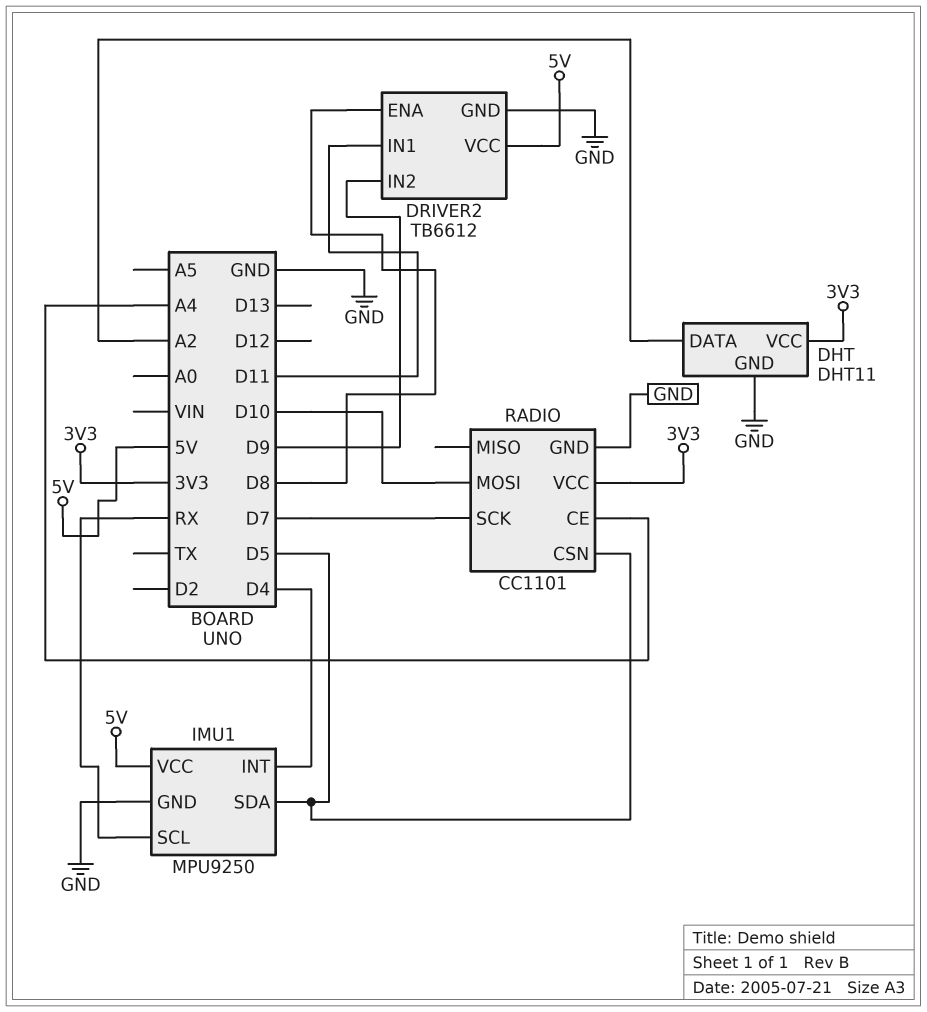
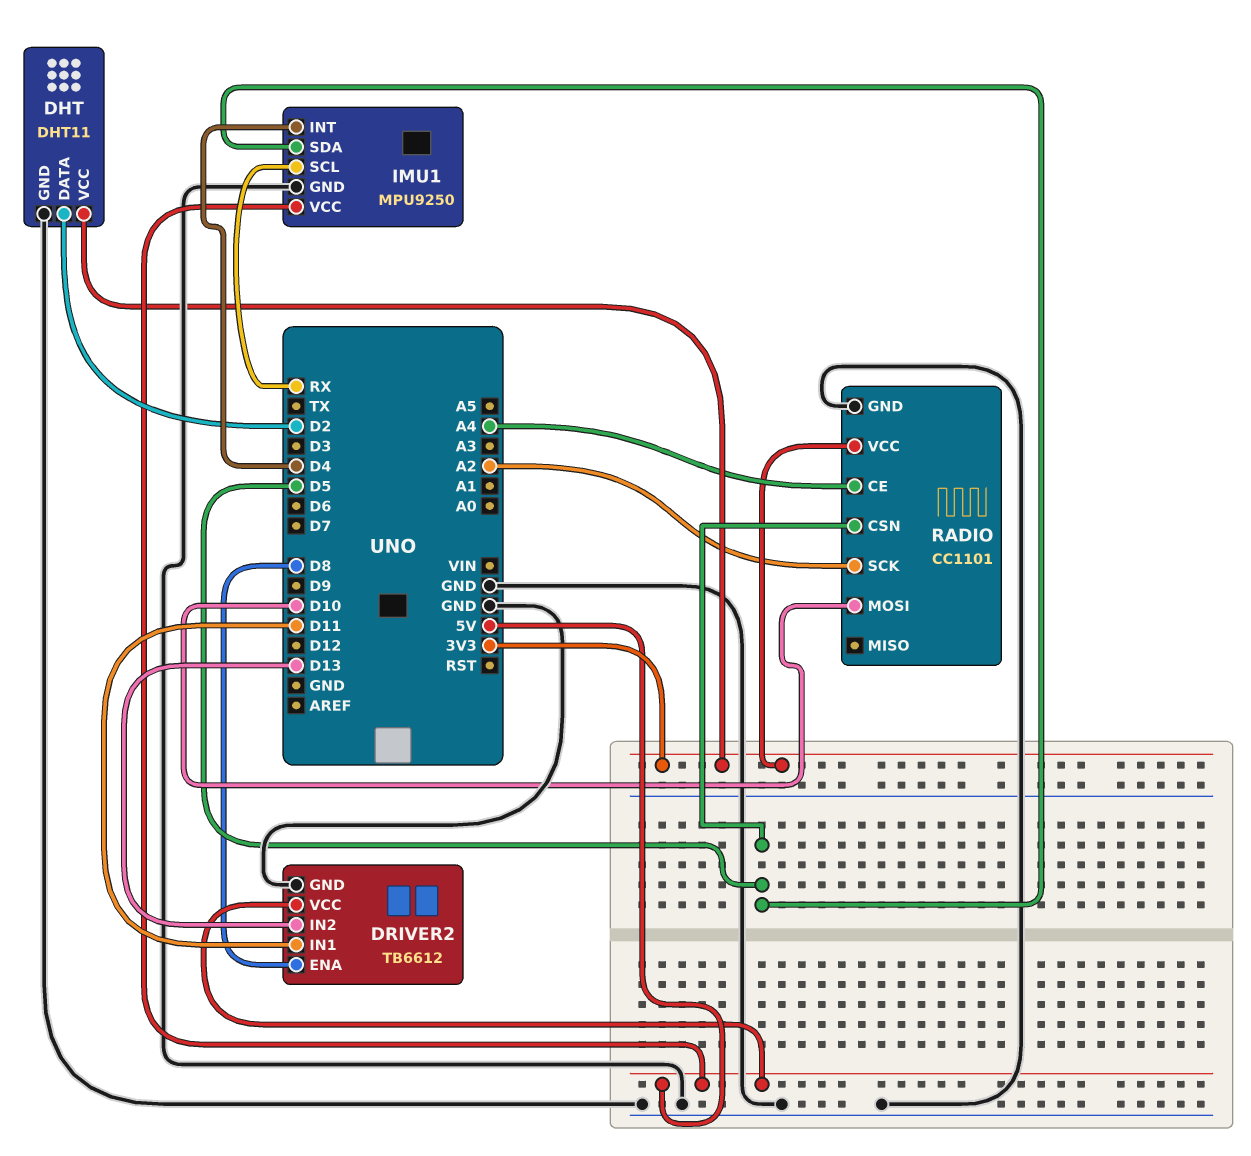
DHT pin DATA: A2 -> D2
DRIVER2 pin IN2: D9 -> D13
RADIO pin SCK: D7 -> A2

